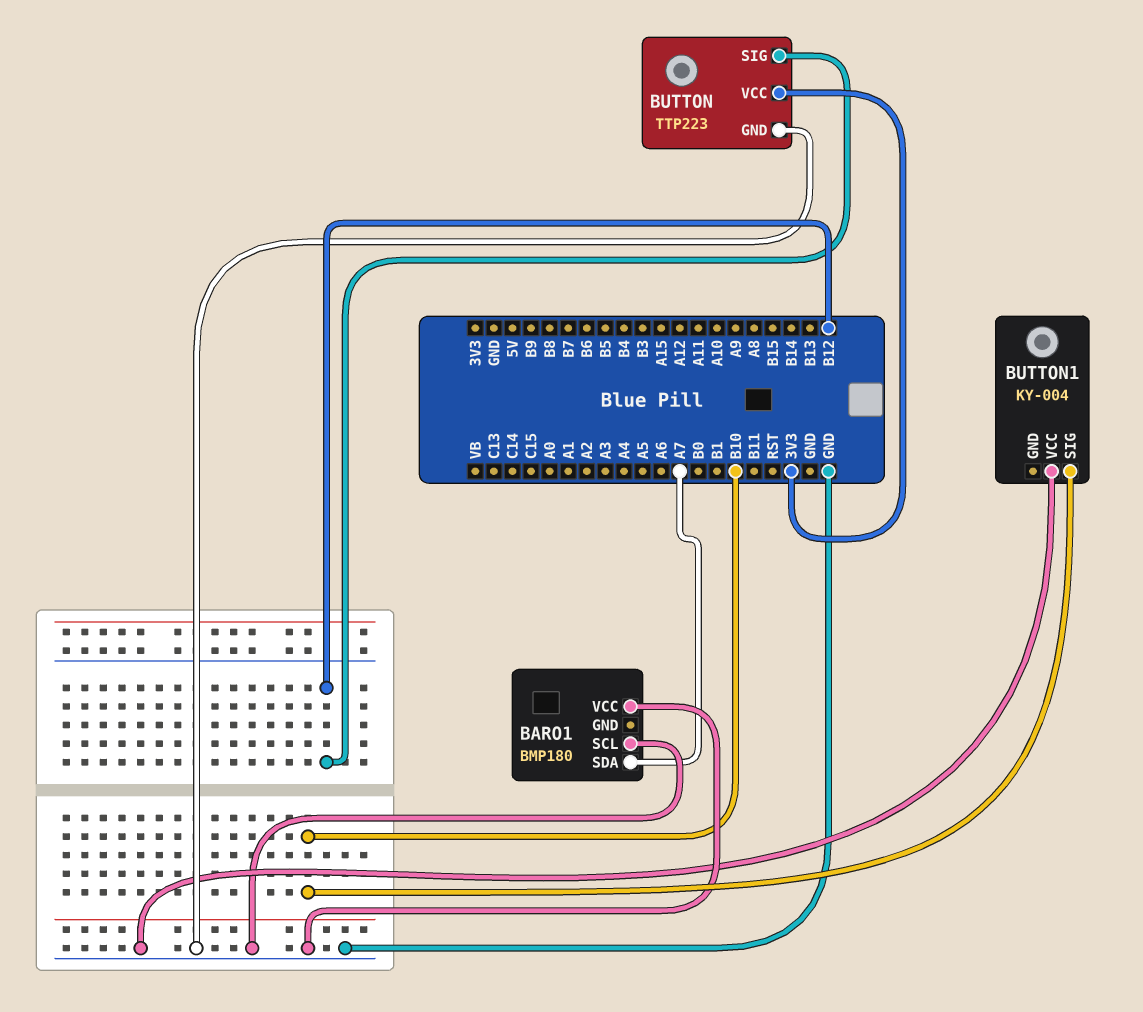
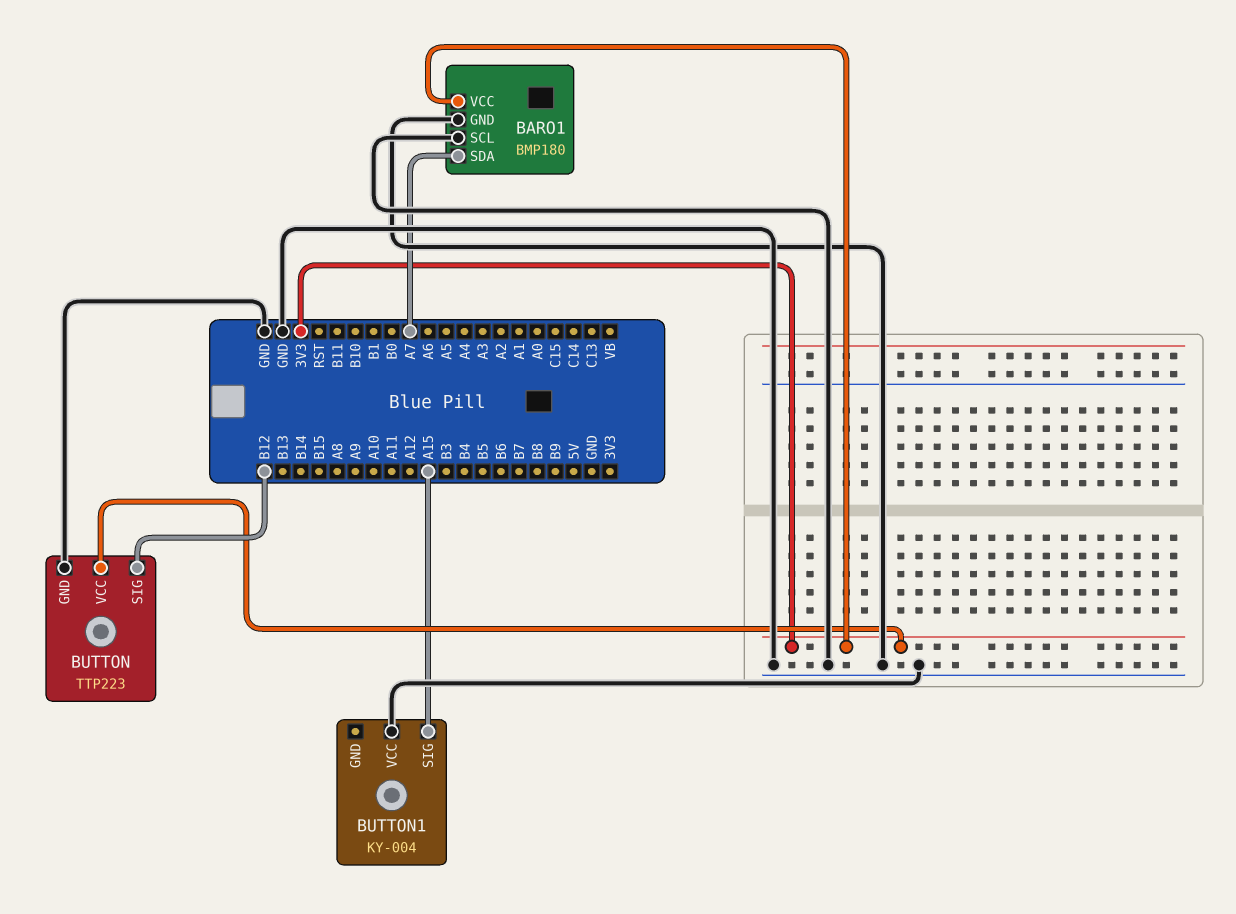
BARO1 pin GND: none -> GND
BARO1 pin VCC: GND -> 3V3
BUTTON1 pin SIG: B10 -> A15

